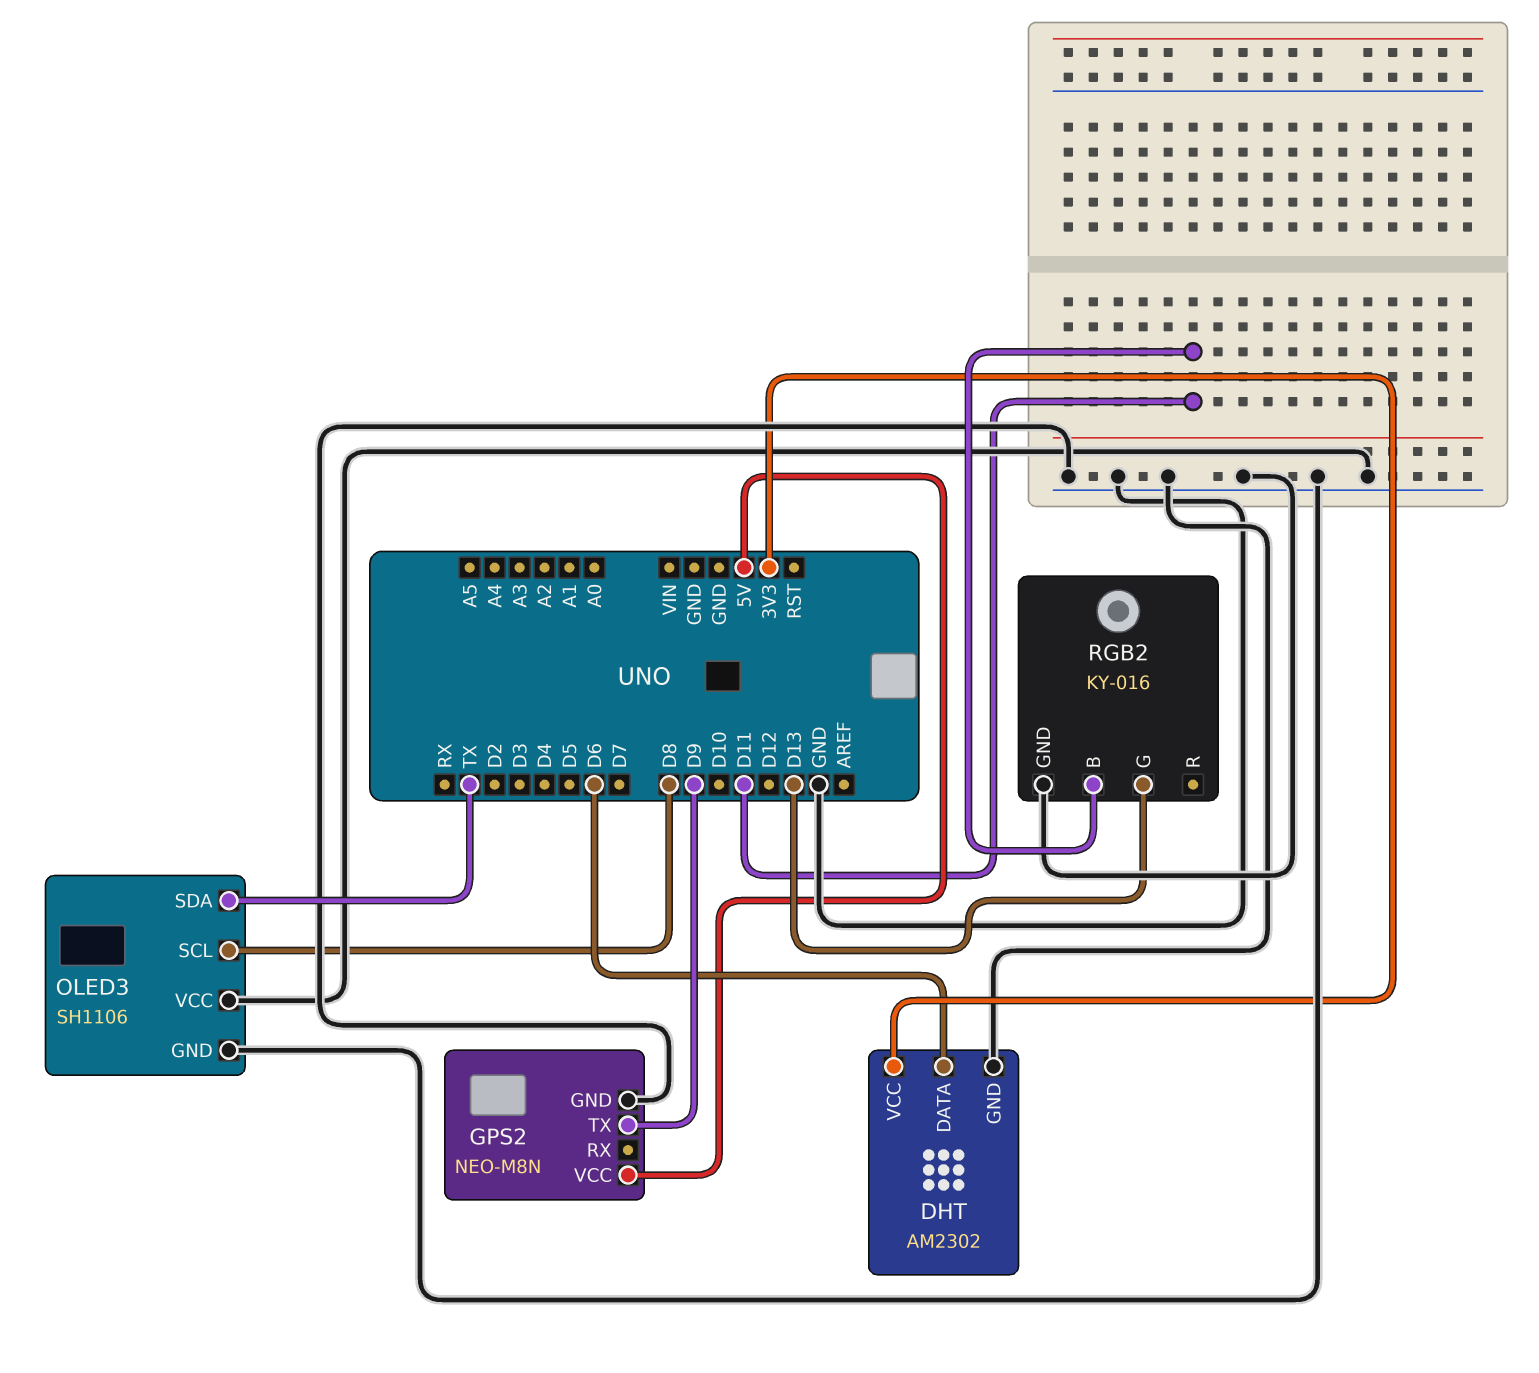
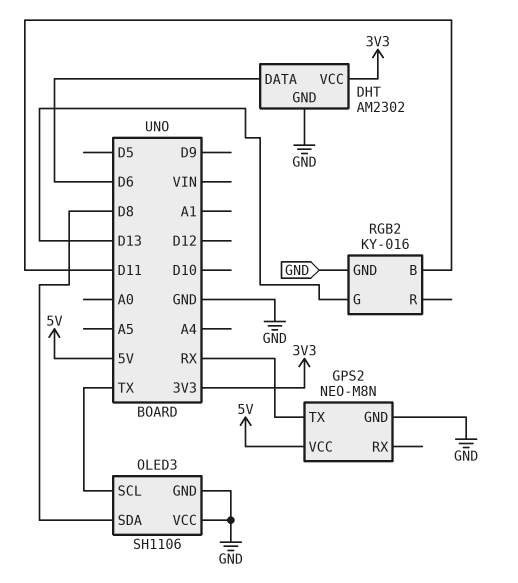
GPS2 pin TX: D9 -> RX
OLED3 pin SCL: D8 -> TX
OLED3 pin SDA: TX -> D8

